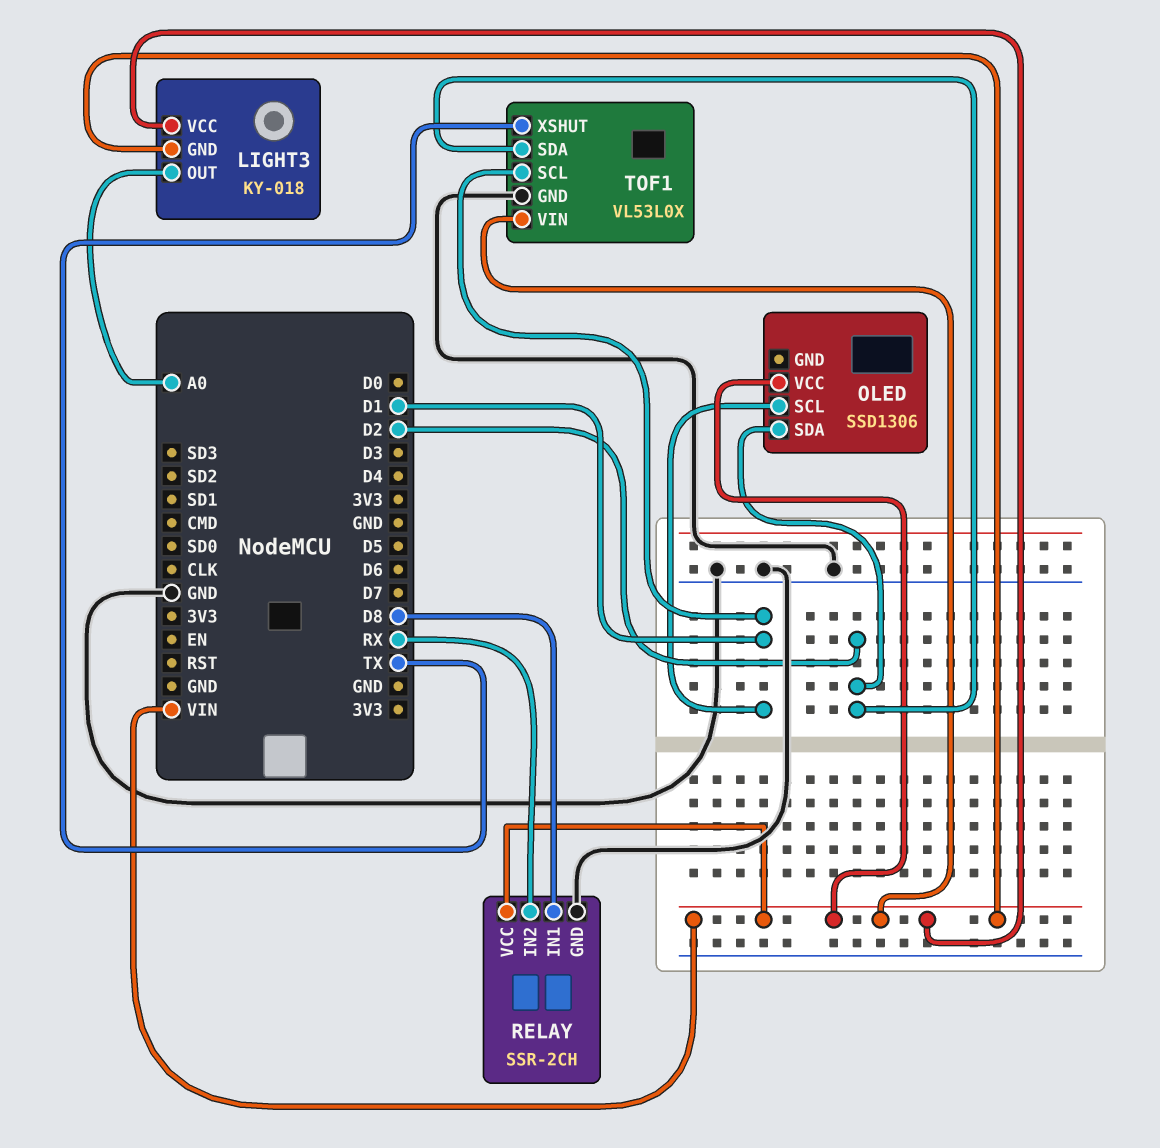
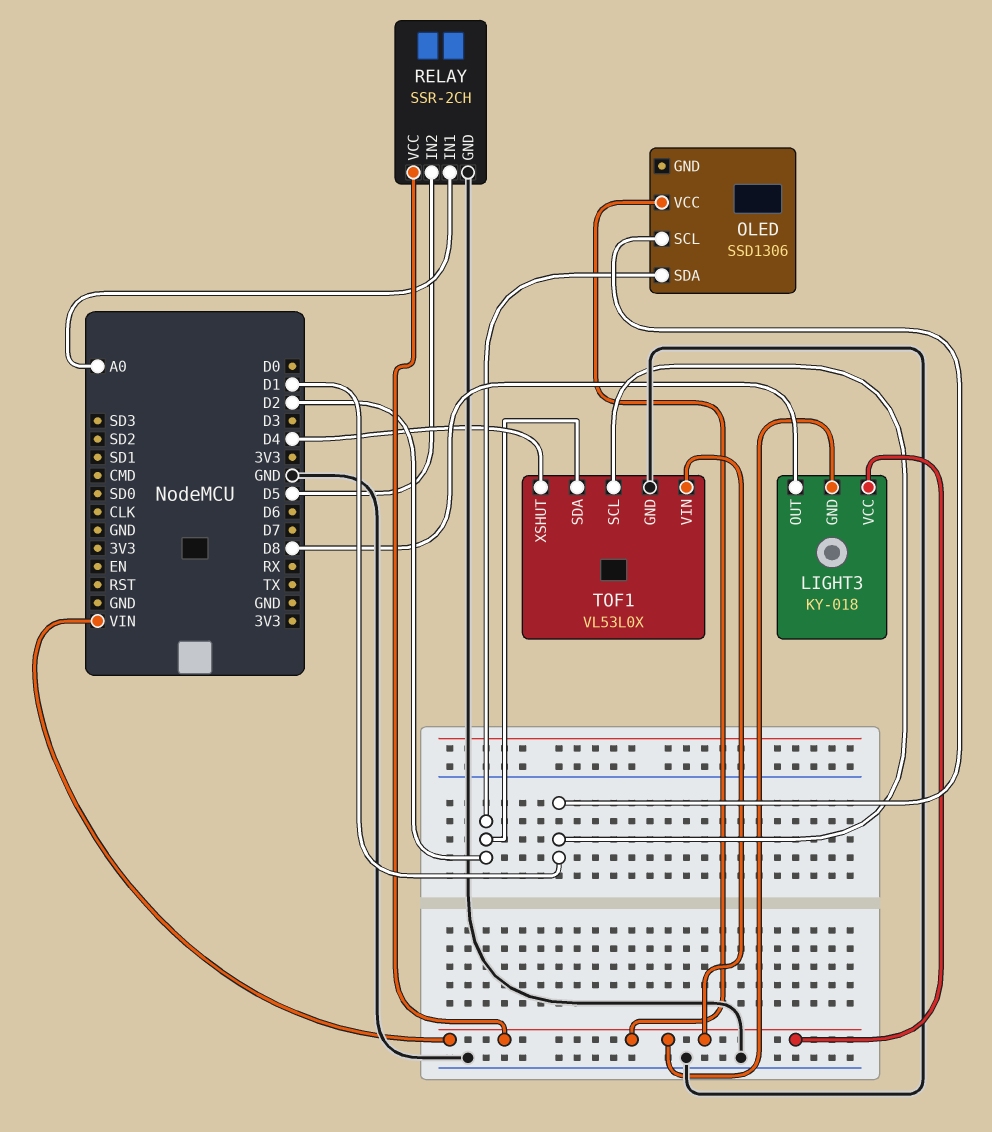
LIGHT3 pin OUT: A0 -> D8
RELAY pin IN1: D8 -> A0
RELAY pin IN2: RX -> D5
TOF1 pin XSHUT: TX -> D4

